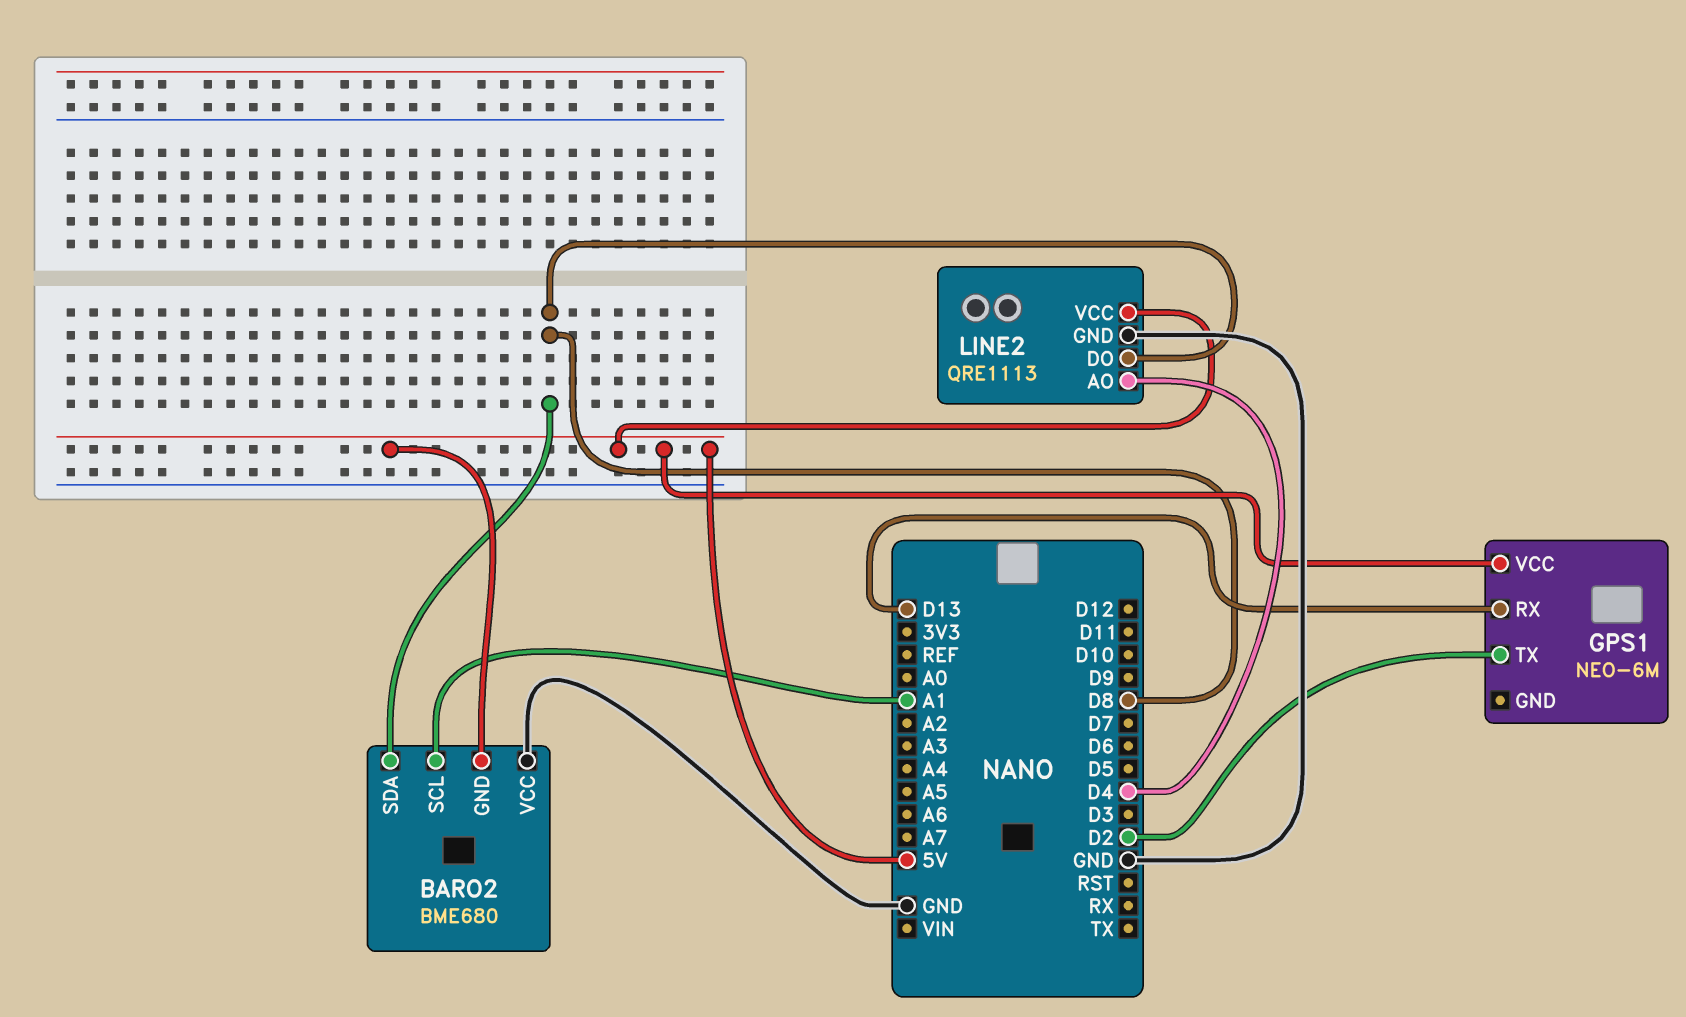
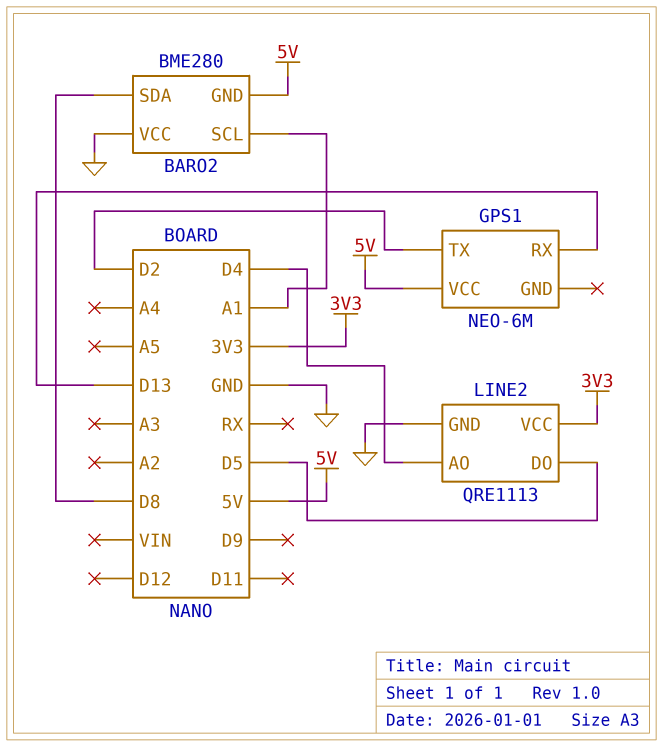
BARO2: BME680 -> BME280
LINE2 pin DO: D8 -> D5
LINE2 pin VCC: 5V -> 3V3

